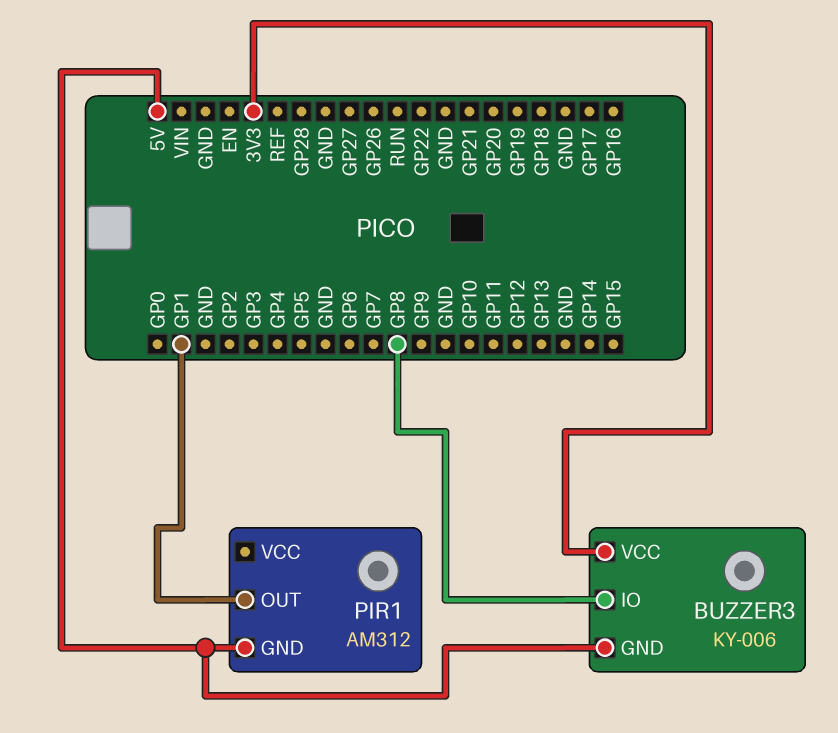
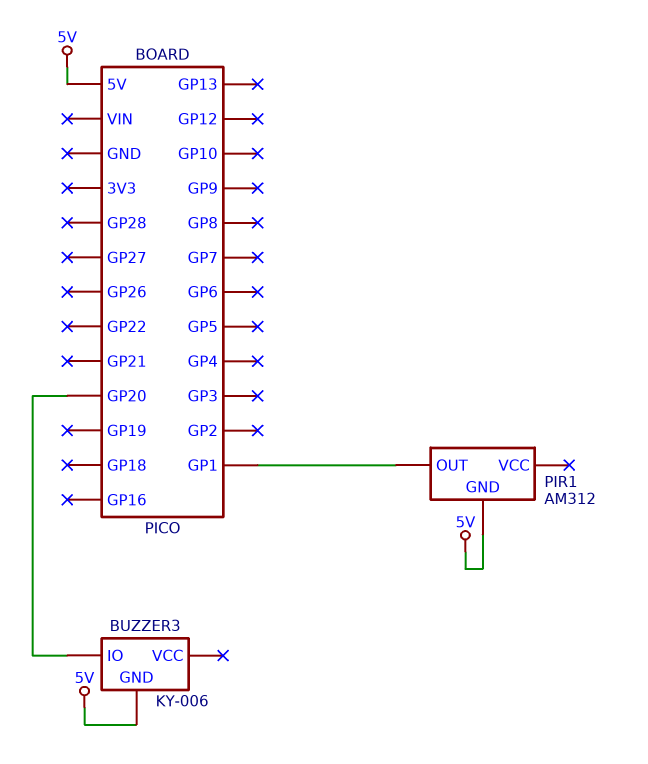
BUZZER3 pin IO: GP8 -> GP20
BUZZER3 pin VCC: 3V3 -> none

